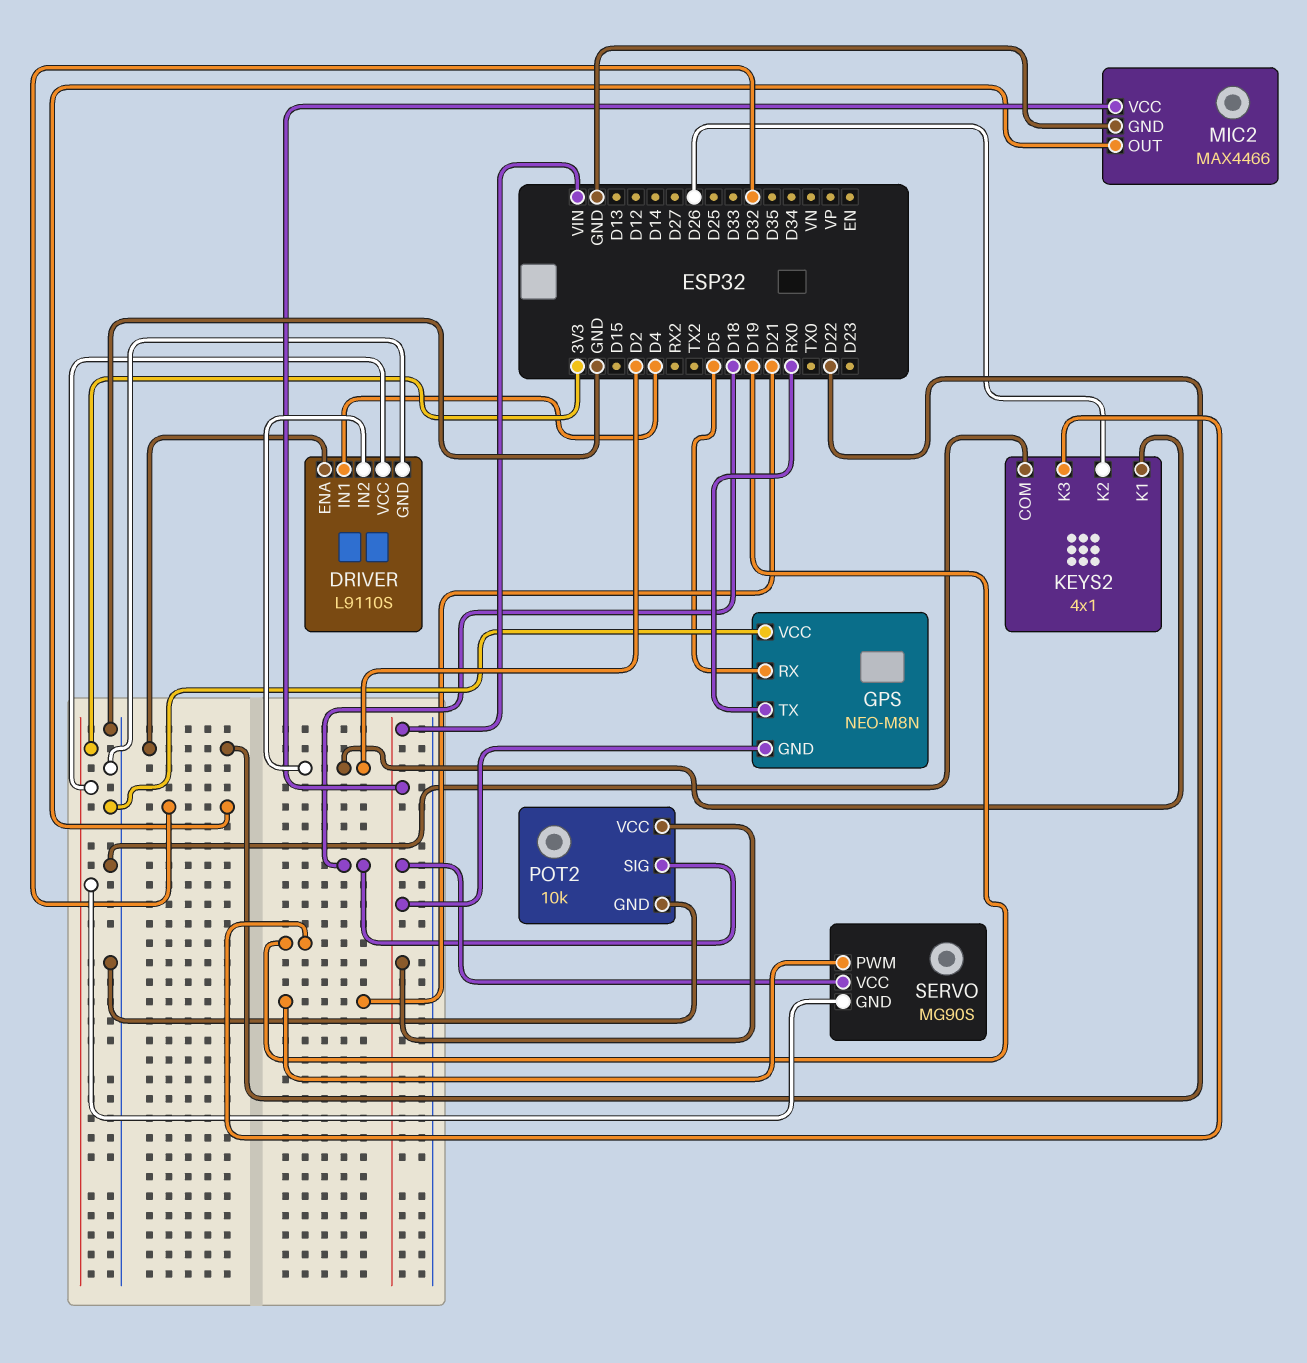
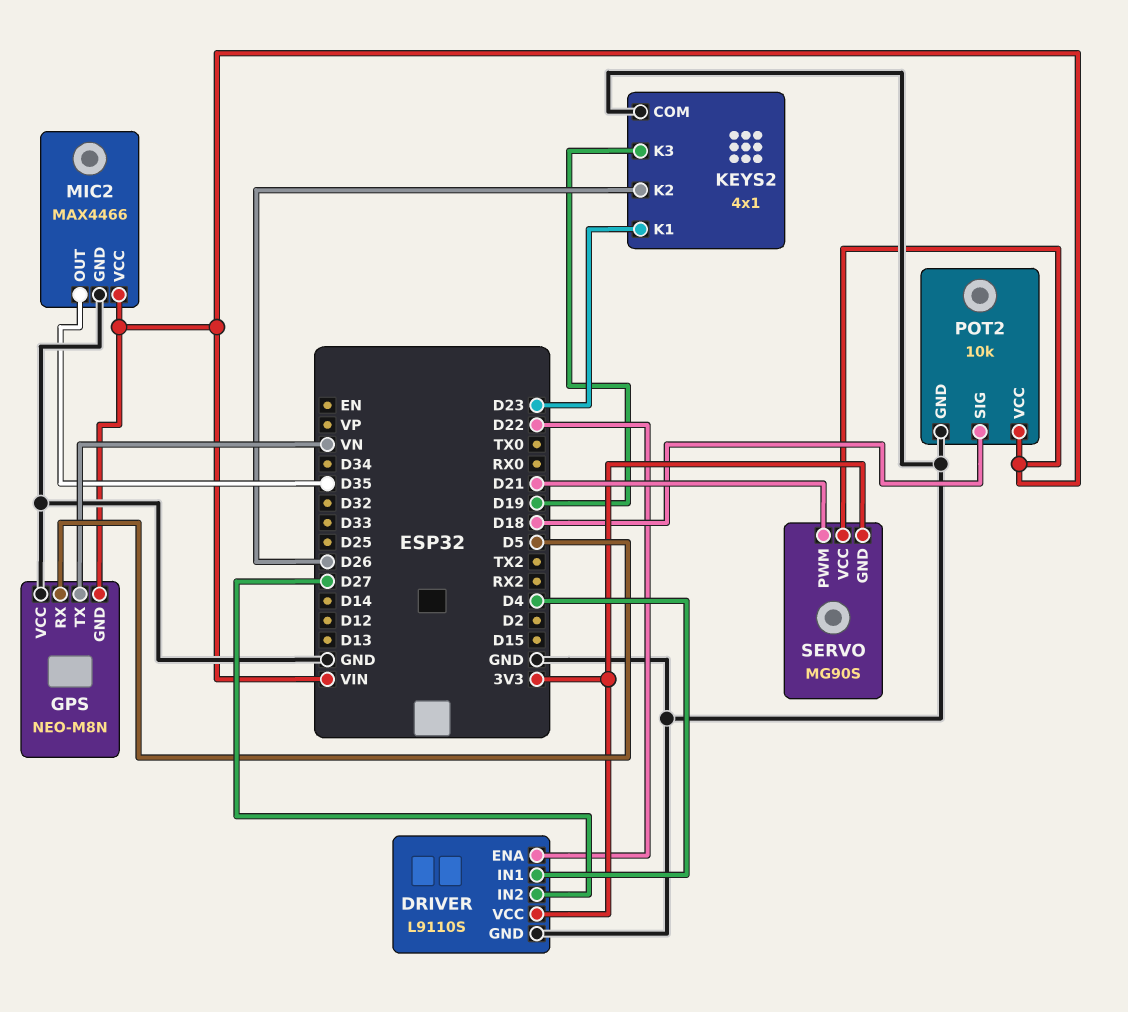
DRIVER pin IN2: D2 -> D27
GPS pin TX: RX0 -> VN
KEYS2 pin K1: D2 -> D23
MIC2 pin OUT: D32 -> D35

